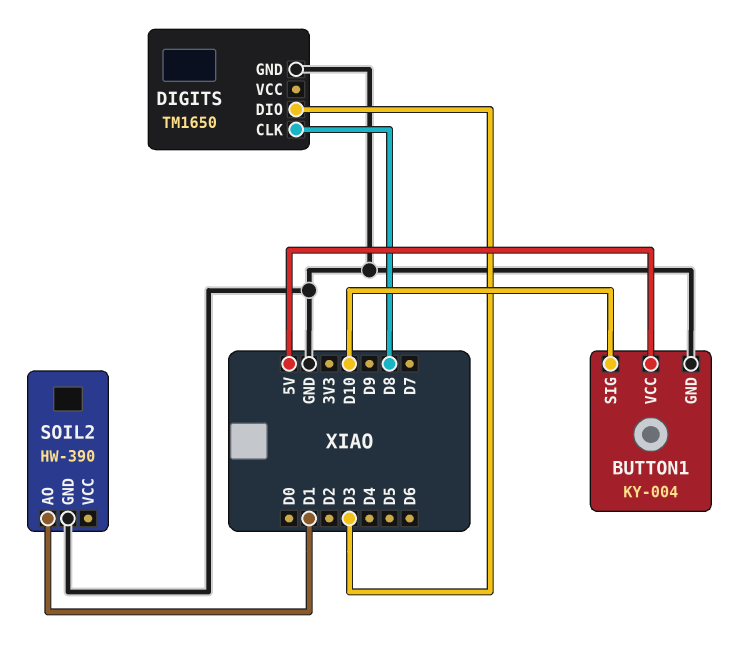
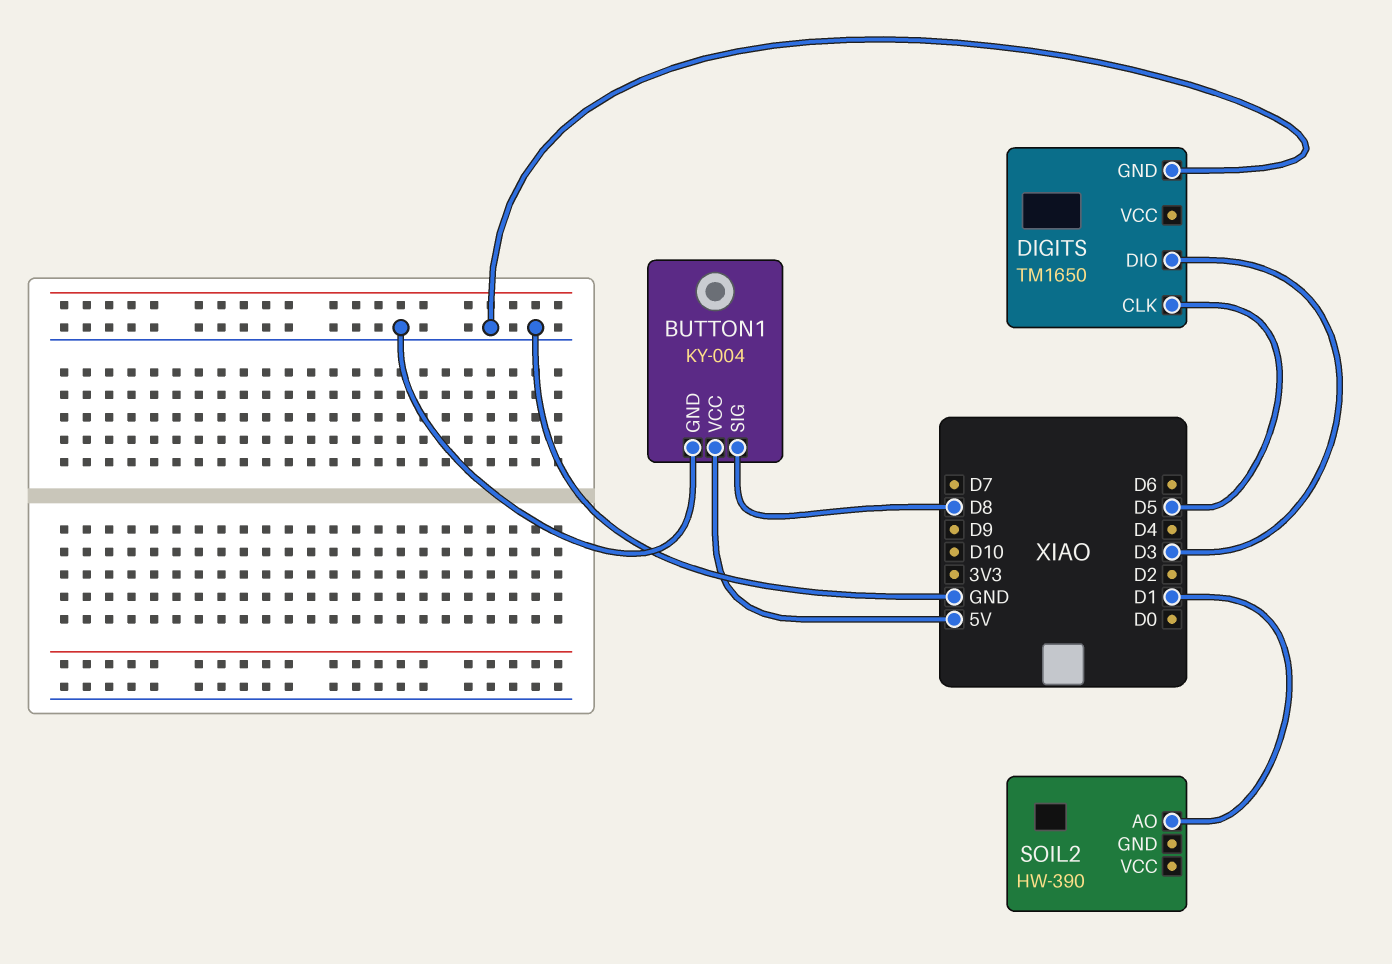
BUTTON1 pin SIG: D10 -> D8
DIGITS pin CLK: D8 -> D5
SOIL2 pin GND: GND -> none

